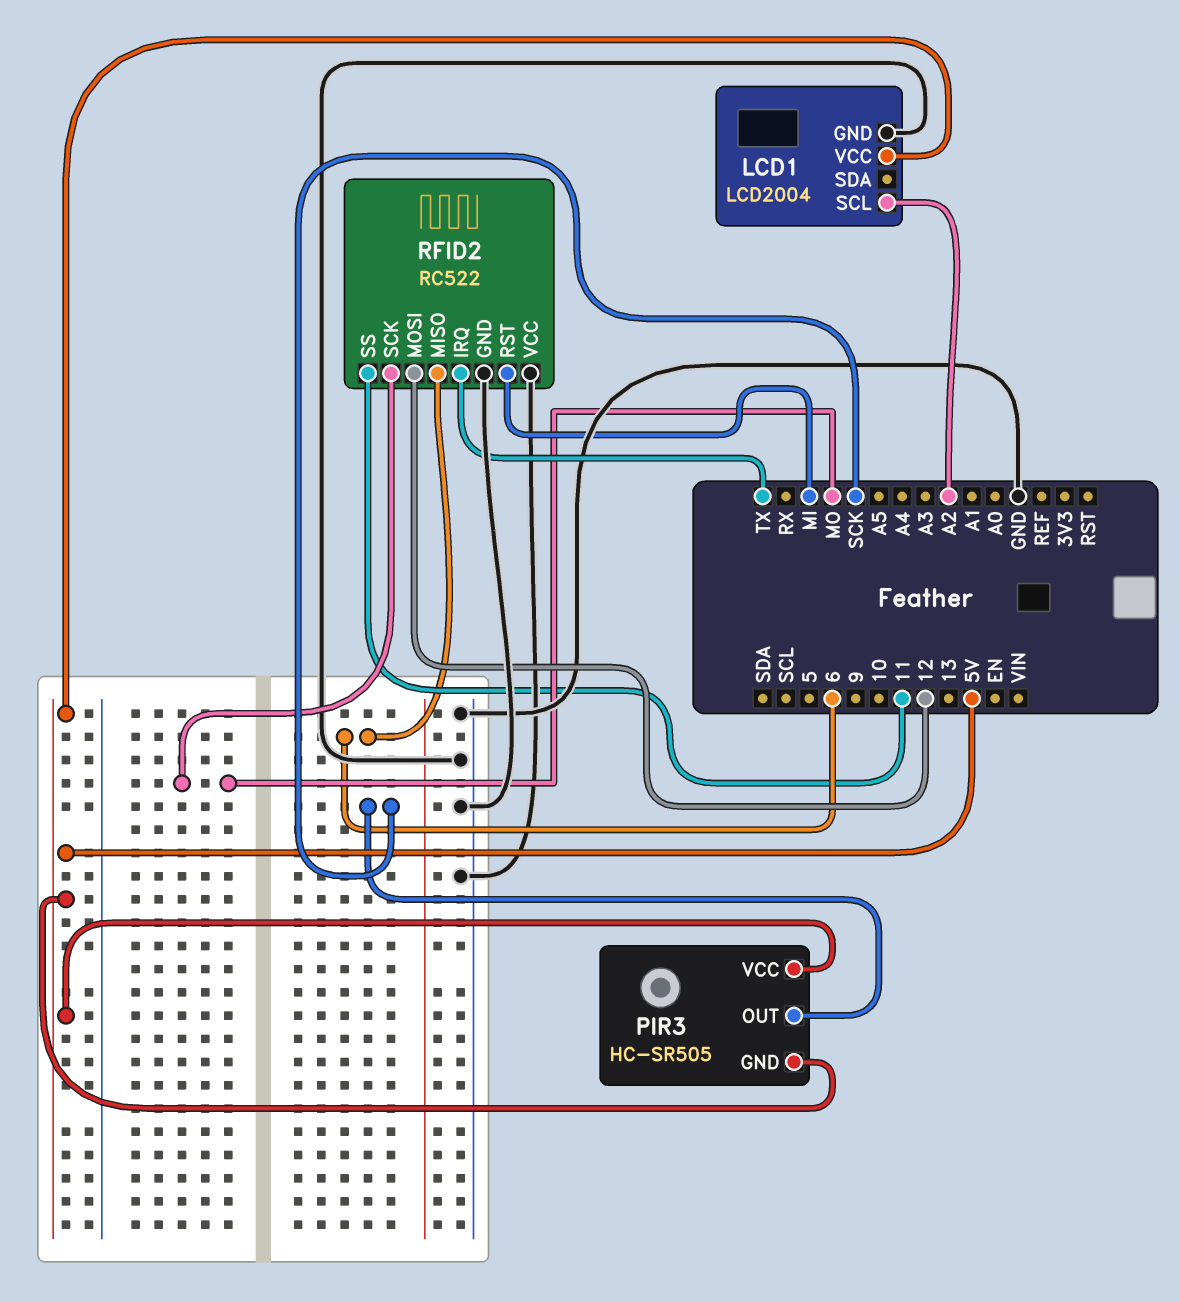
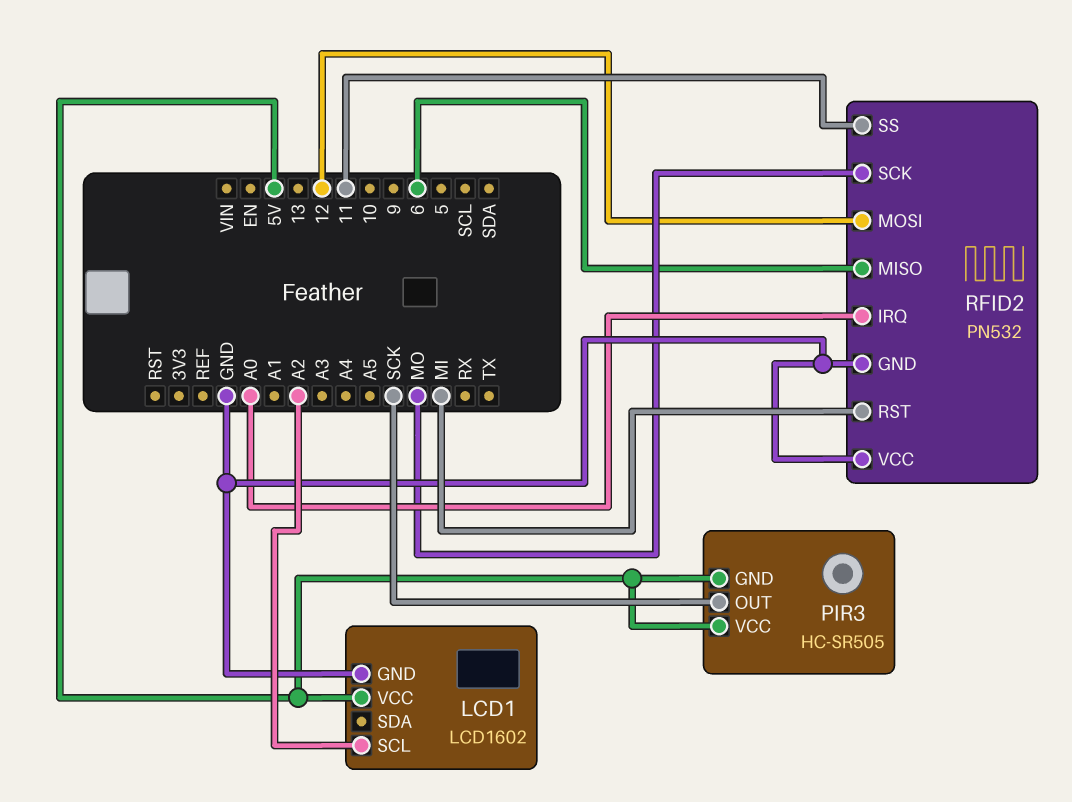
LCD1: LCD2004 -> LCD1602
RFID2: RC522 -> PN532
RFID2 pin IRQ: TX -> A0

